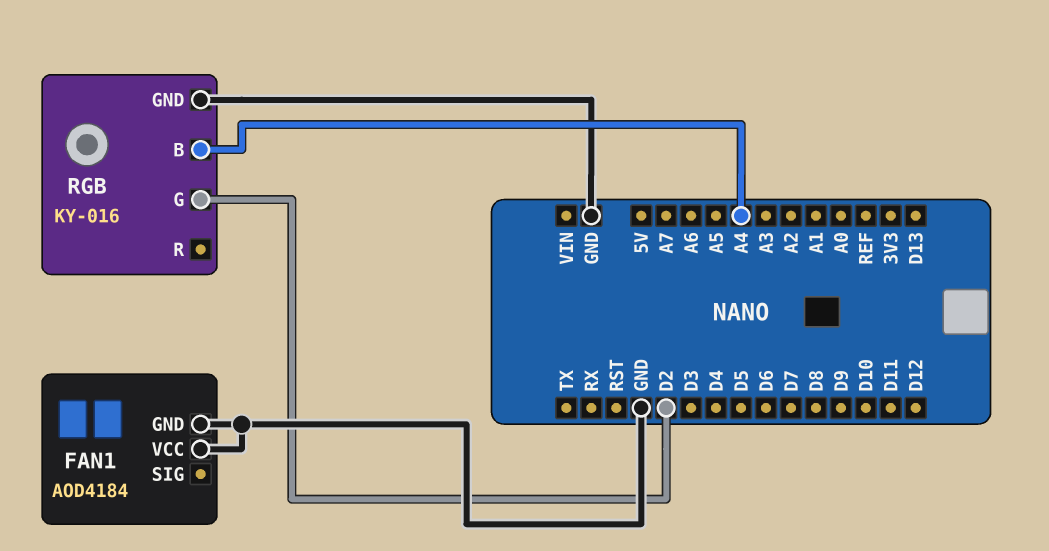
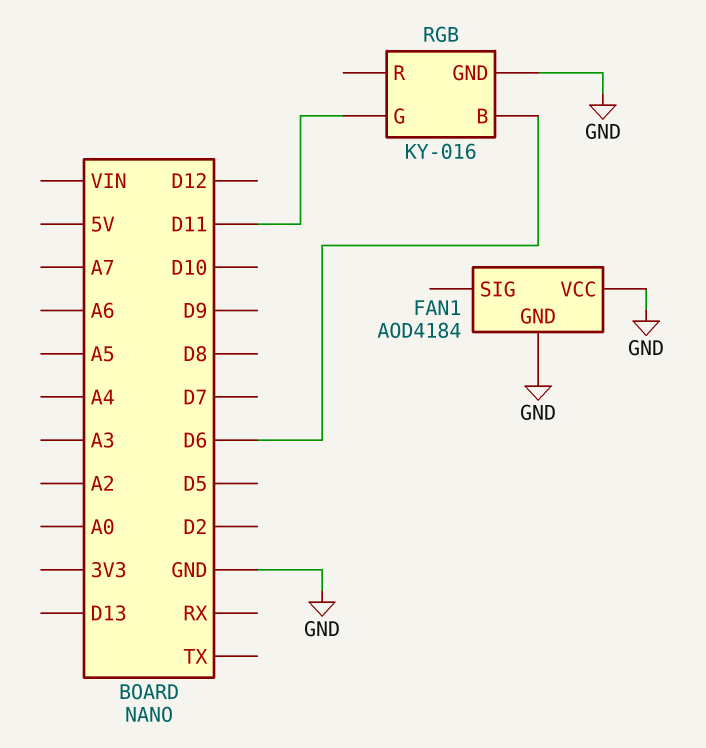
RGB pin B: A4 -> D6
RGB pin G: D2 -> D11

